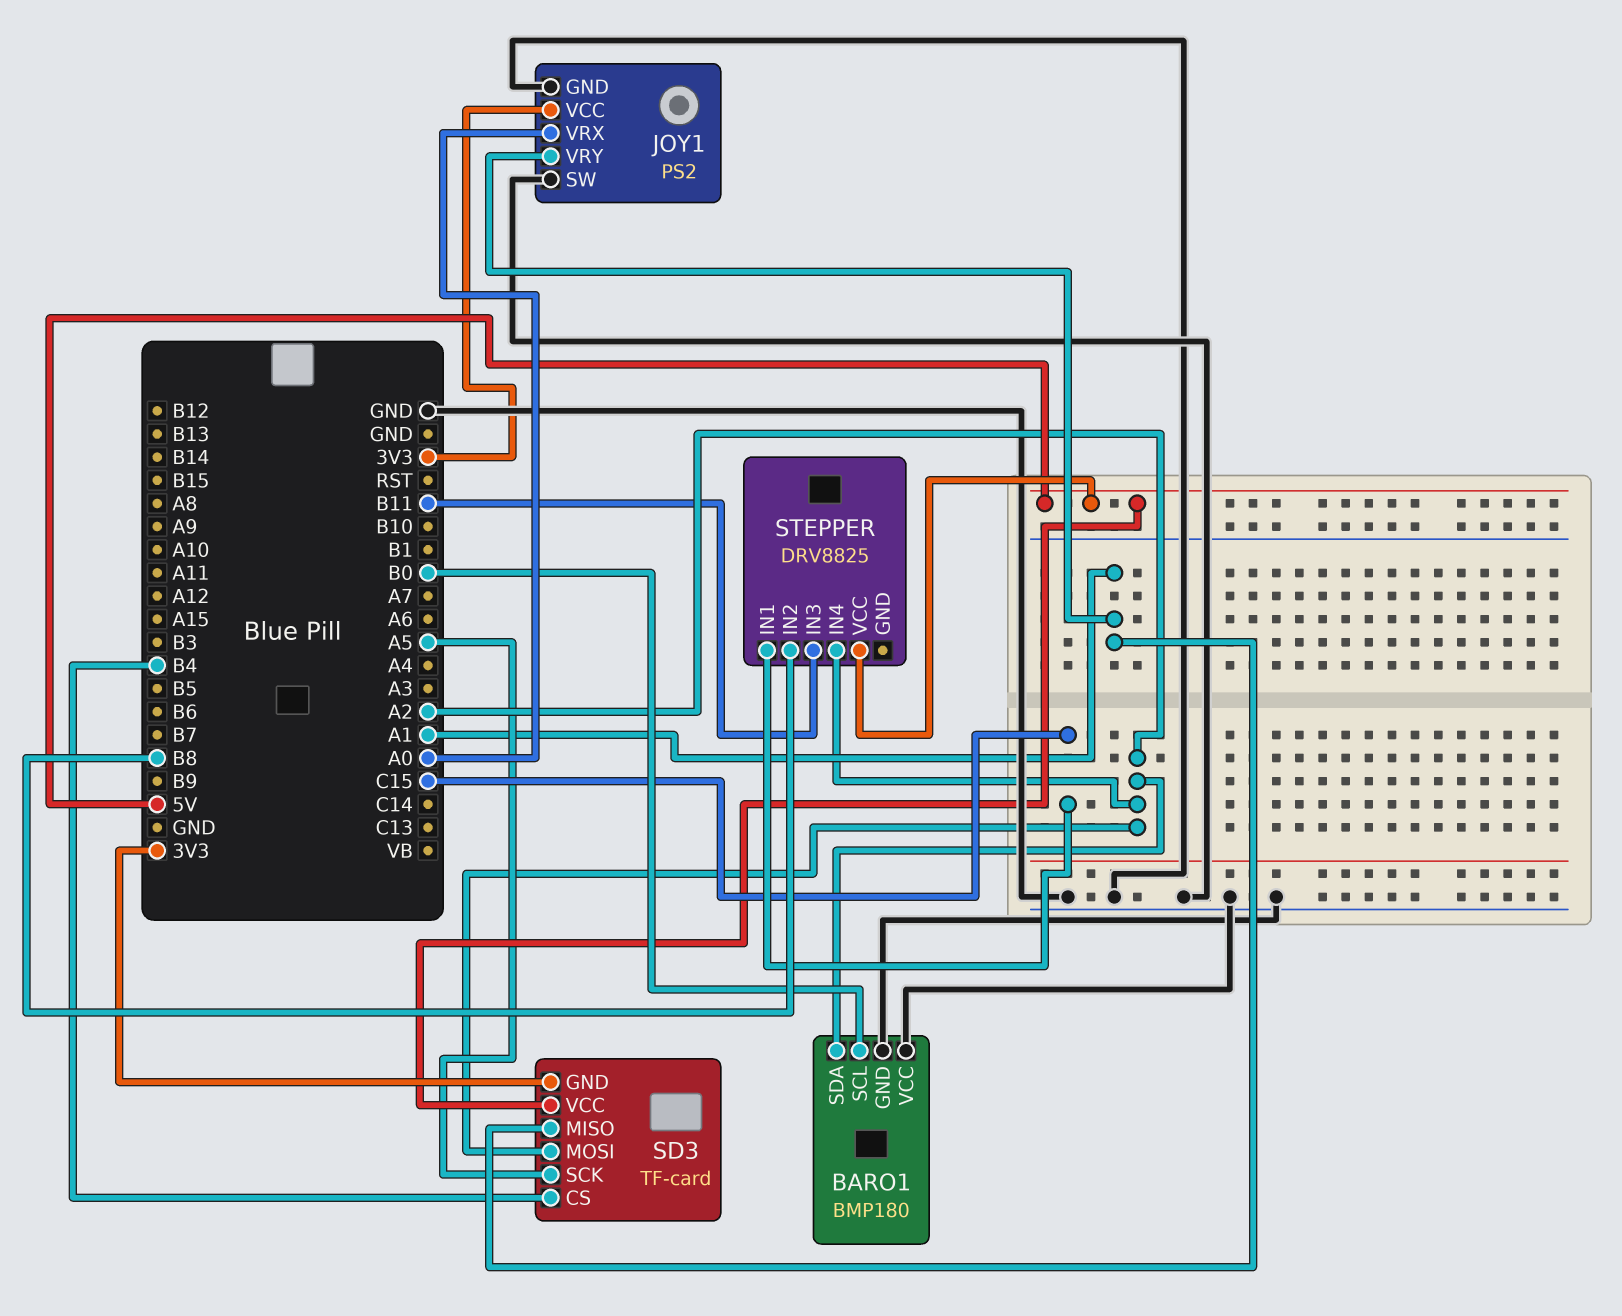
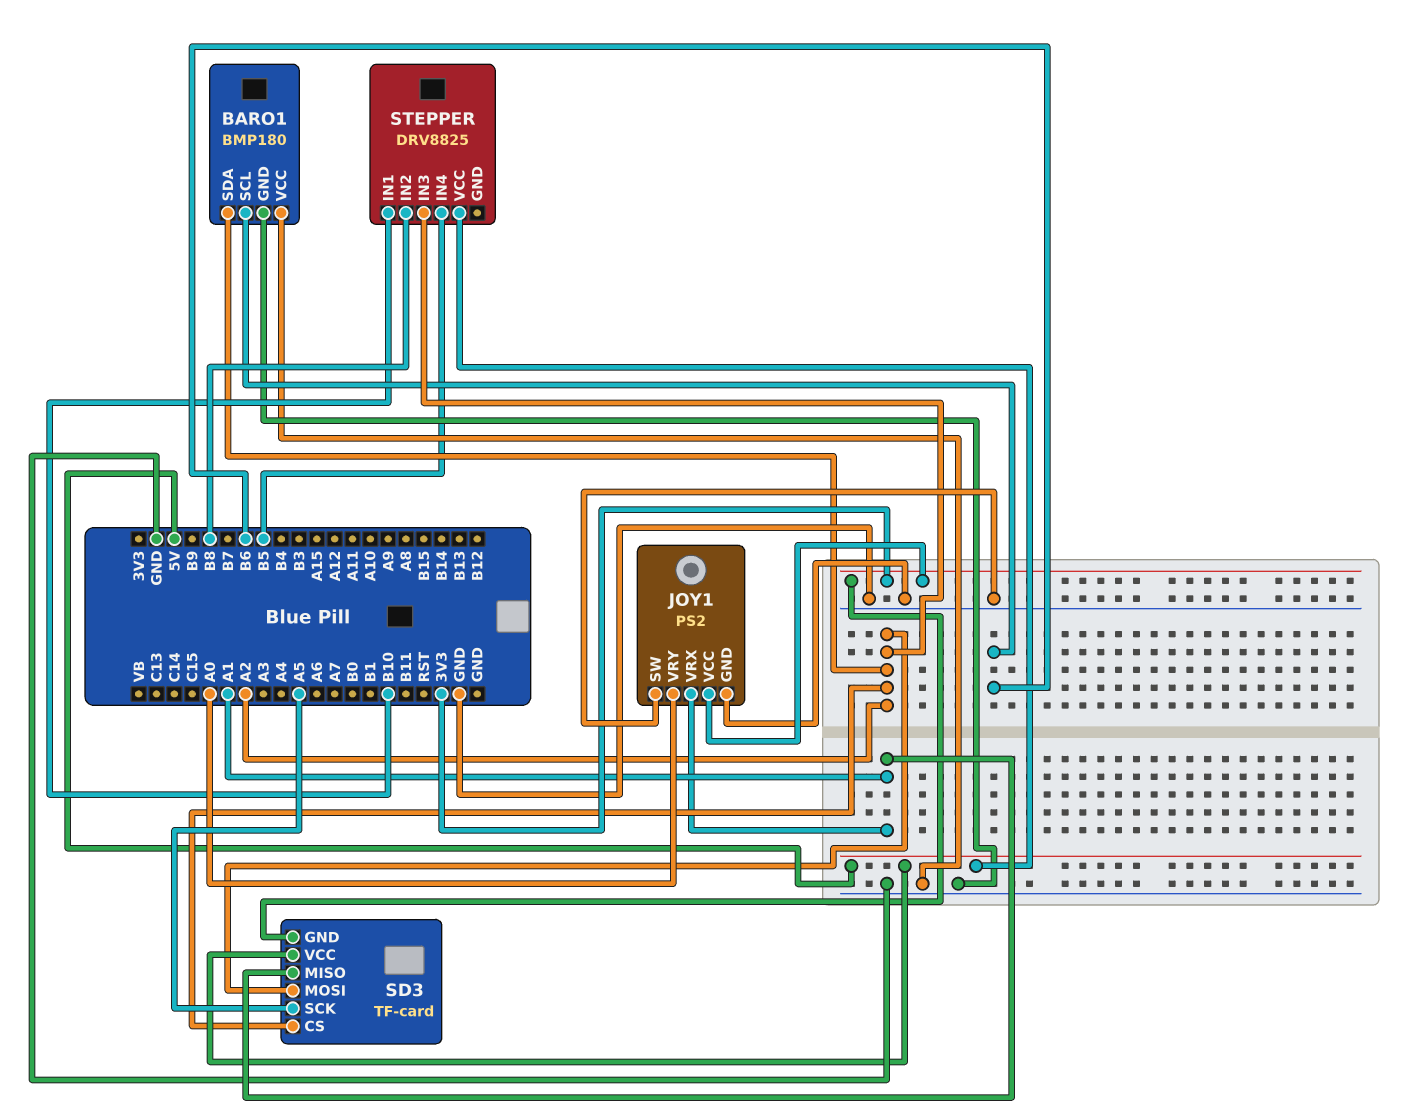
BARO1 pin SCL: B0 -> B6
JOY1 pin VRX: A0 -> A1
JOY1 pin VRY: A1 -> A0
SD3 pin CS: B4 -> A2
STEPPER pin IN1: C15 -> B10
STEPPER pin IN3: B11 -> A2
STEPPER pin IN4: A2 -> B5

